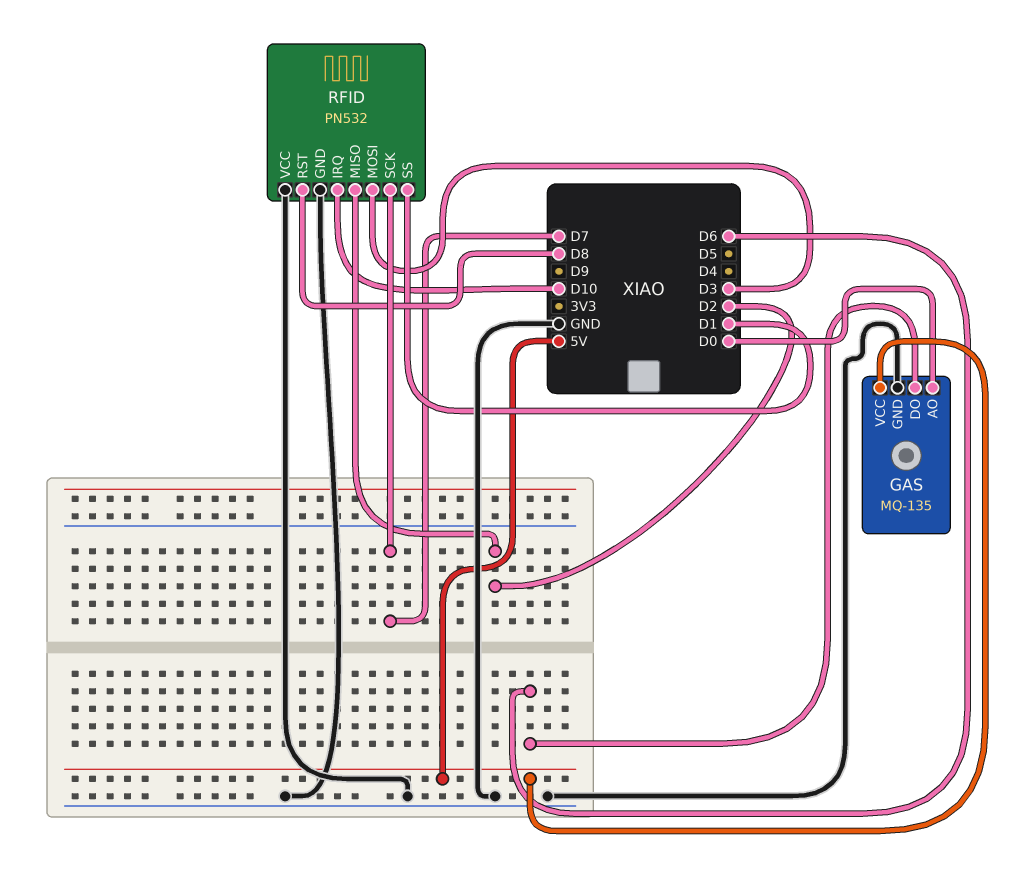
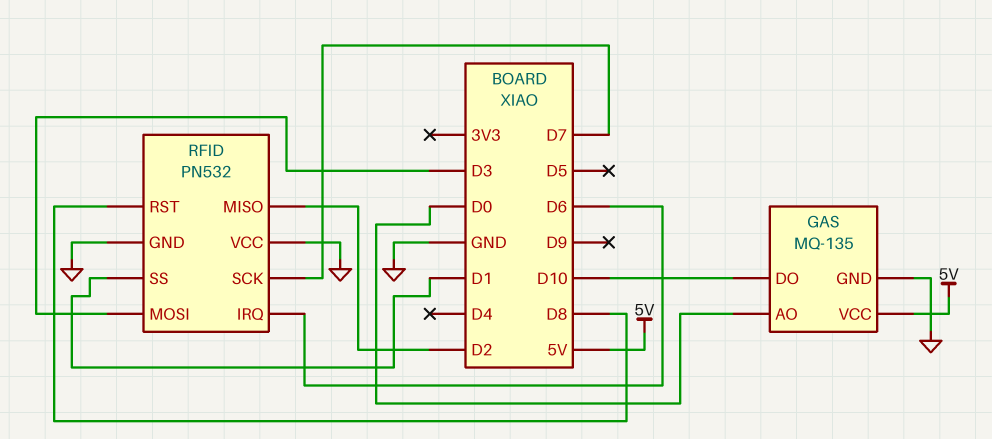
GAS pin DO: D6 -> D10
RFID pin IRQ: D10 -> D6

